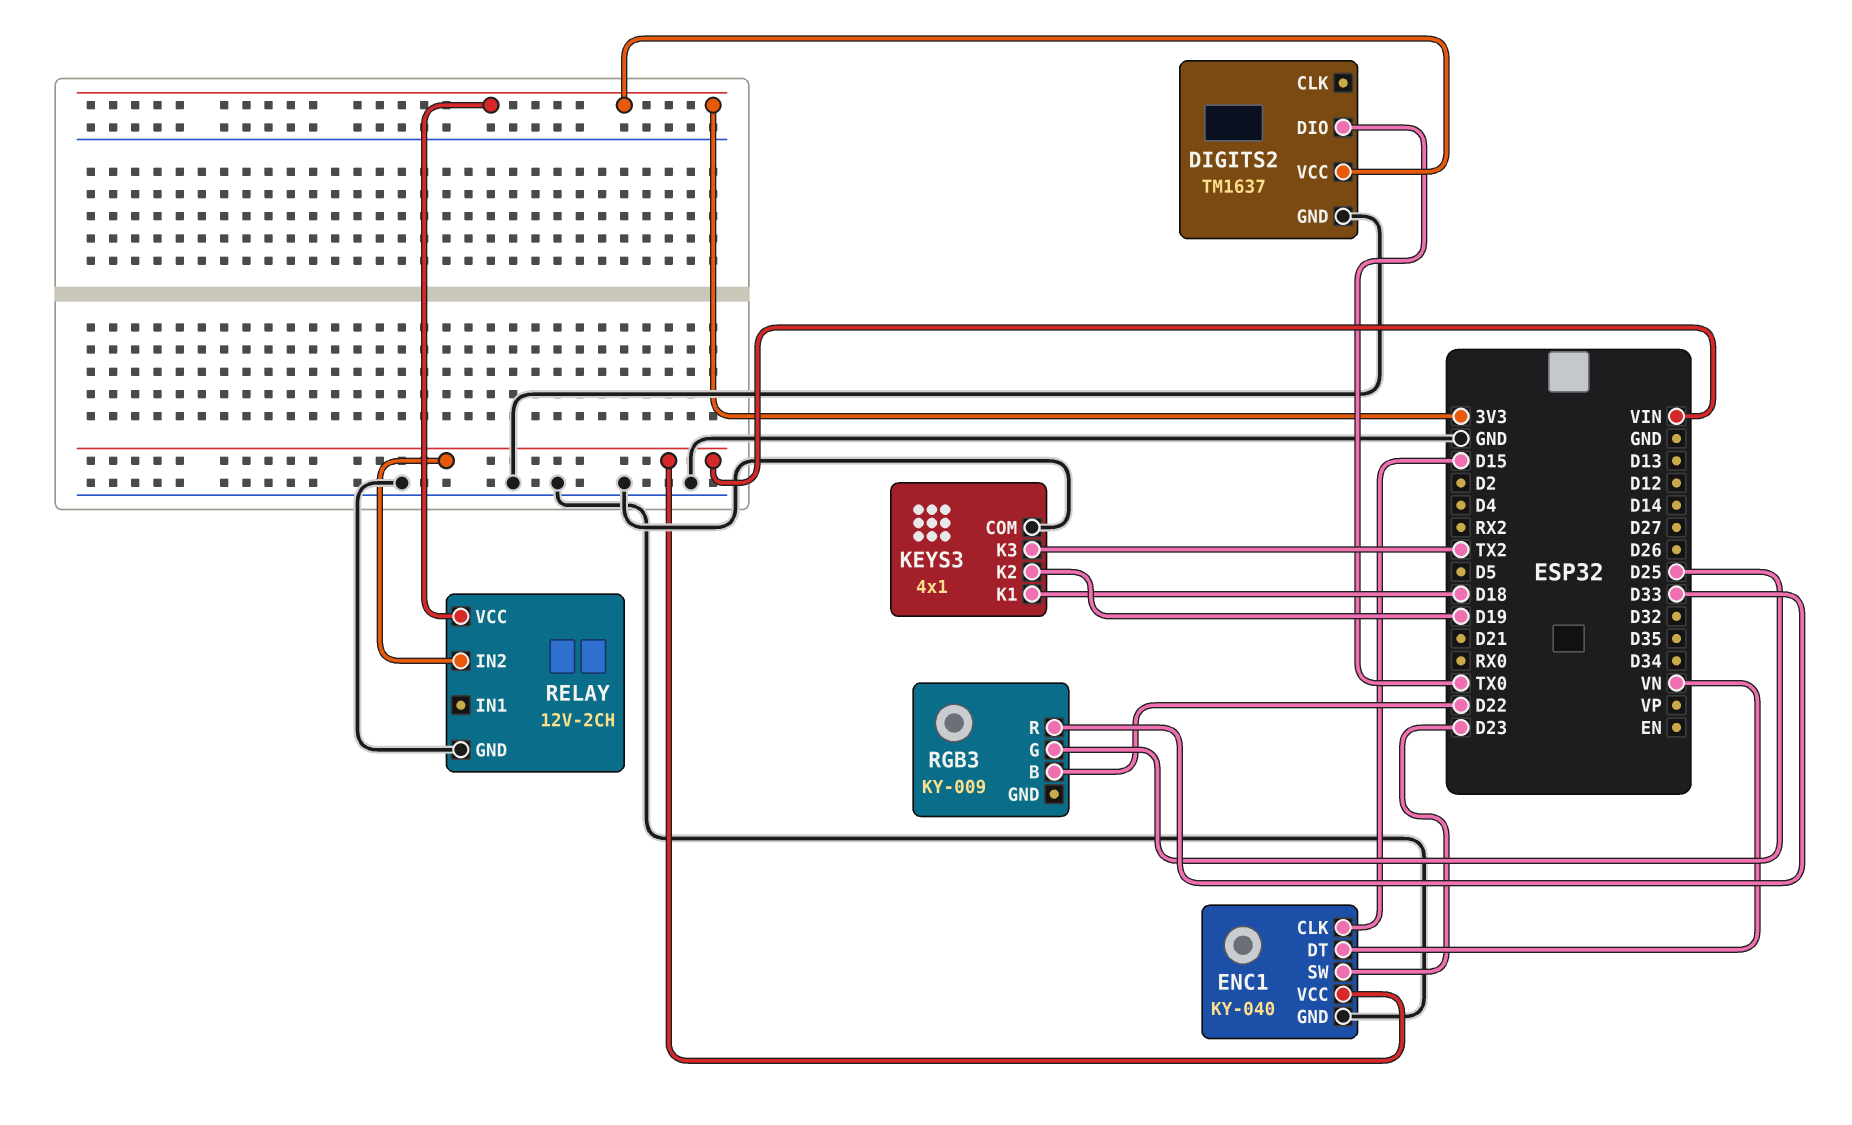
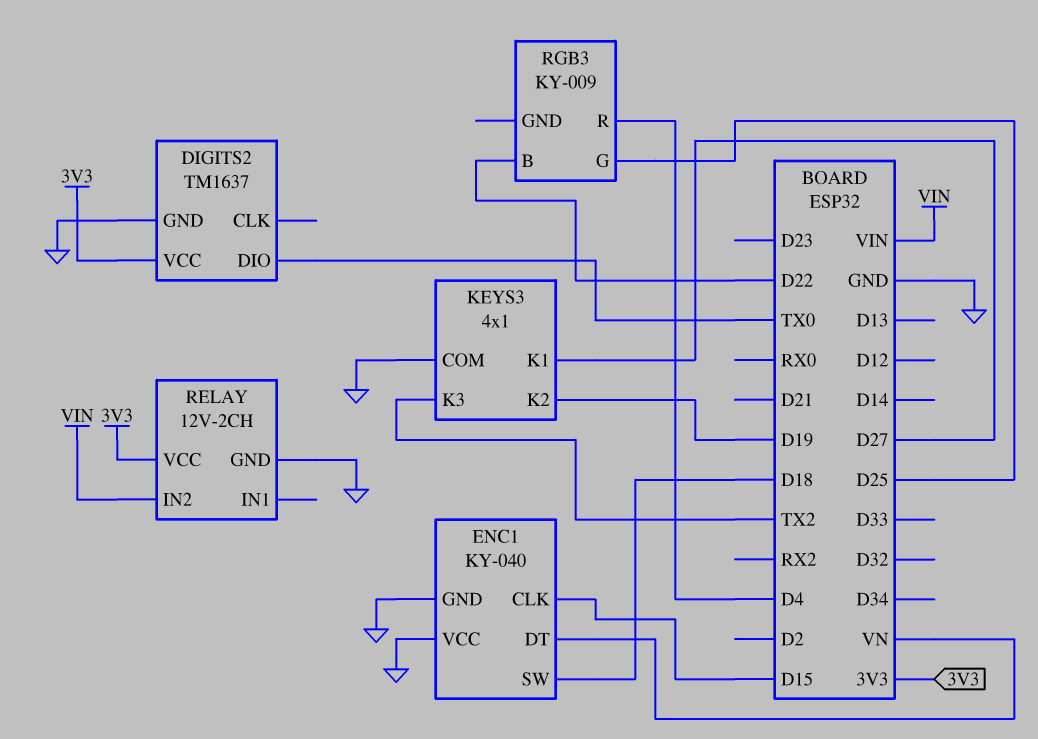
ENC1 pin SW: D23 -> D18
ENC1 pin VCC: VIN -> GND
KEYS3 pin K1: D18 -> D27
RGB3 pin R: D33 -> D4

